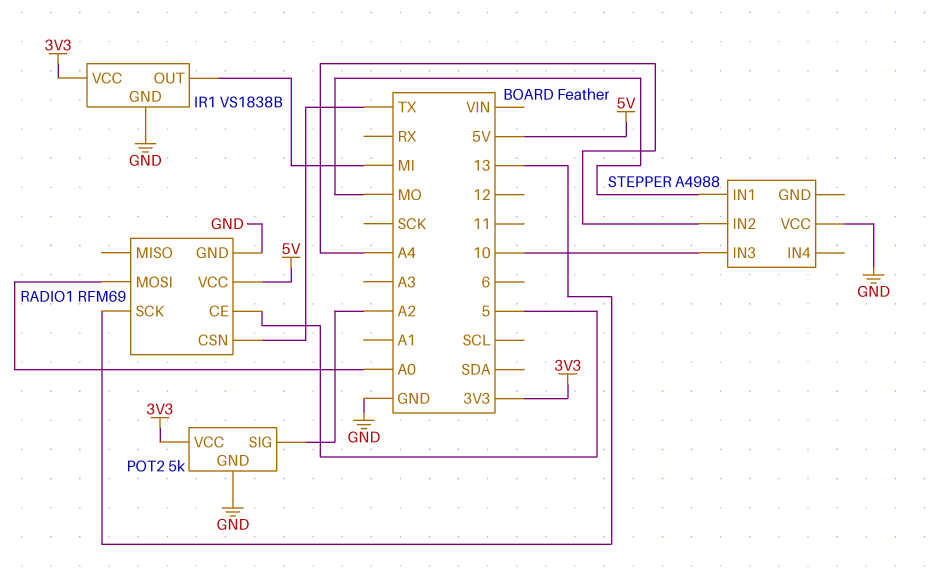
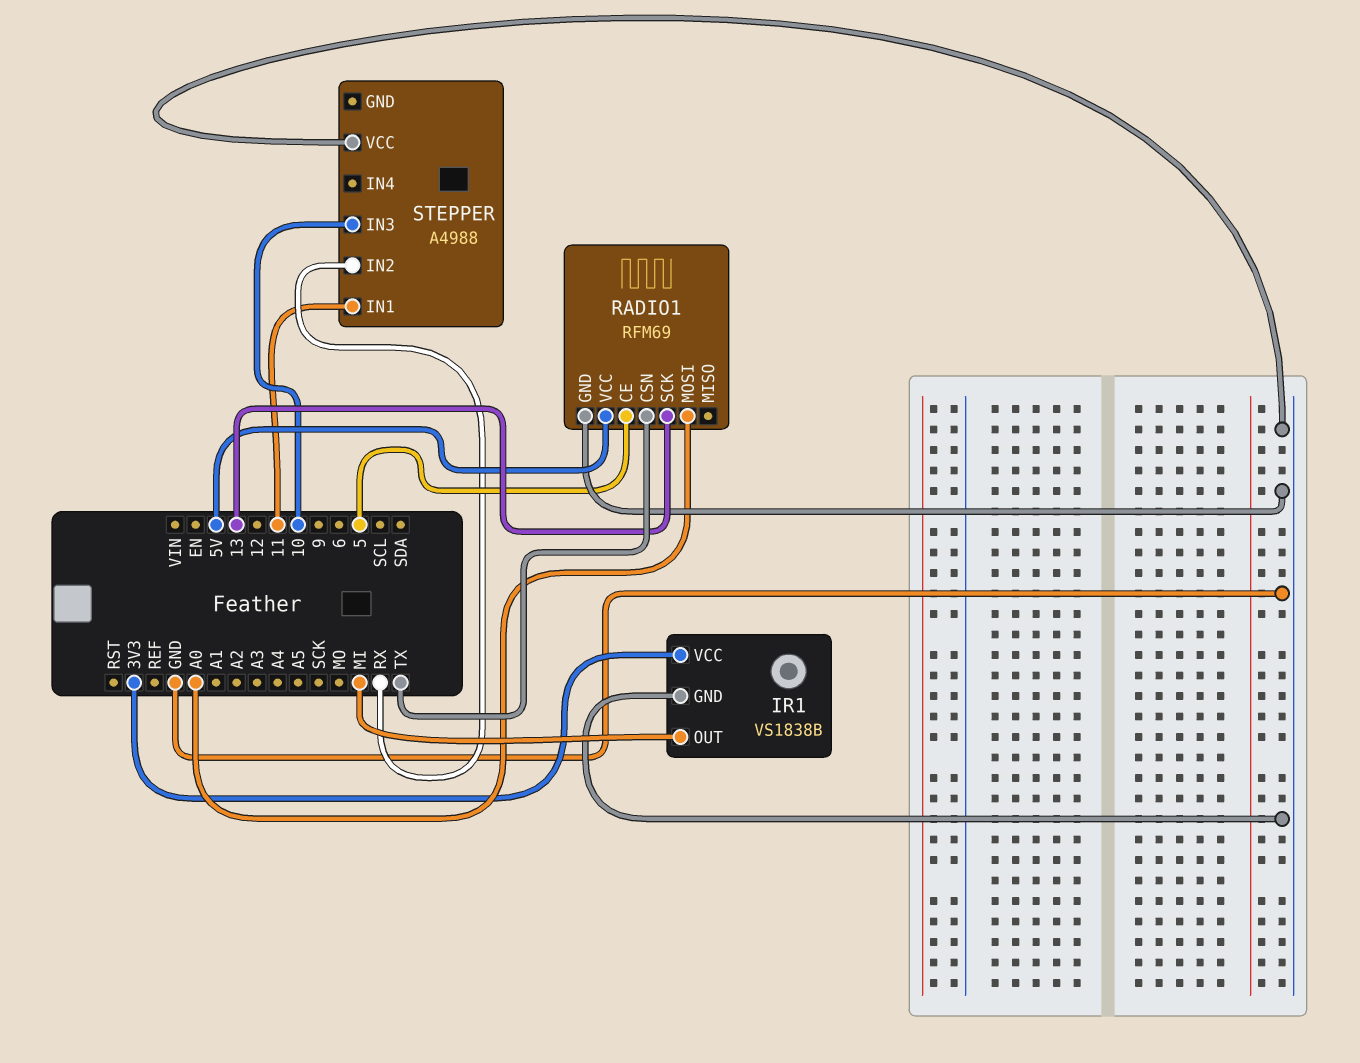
POT2: 5k -> none
POT2 pin GND: GND -> none
POT2 pin SIG: A2 -> none
POT2 pin VCC: 3V3 -> none
STEPPER pin IN1: MO -> 11
STEPPER pin IN2: A4 -> RX

